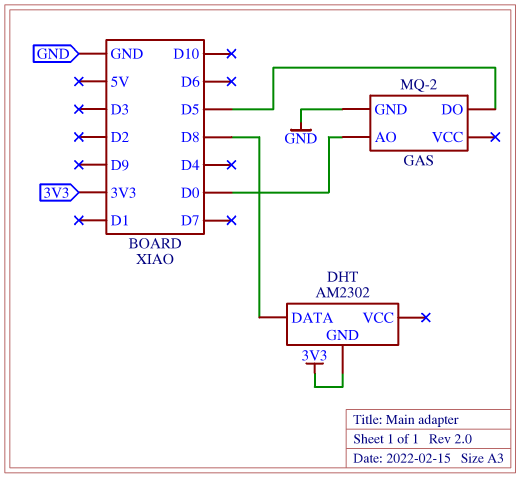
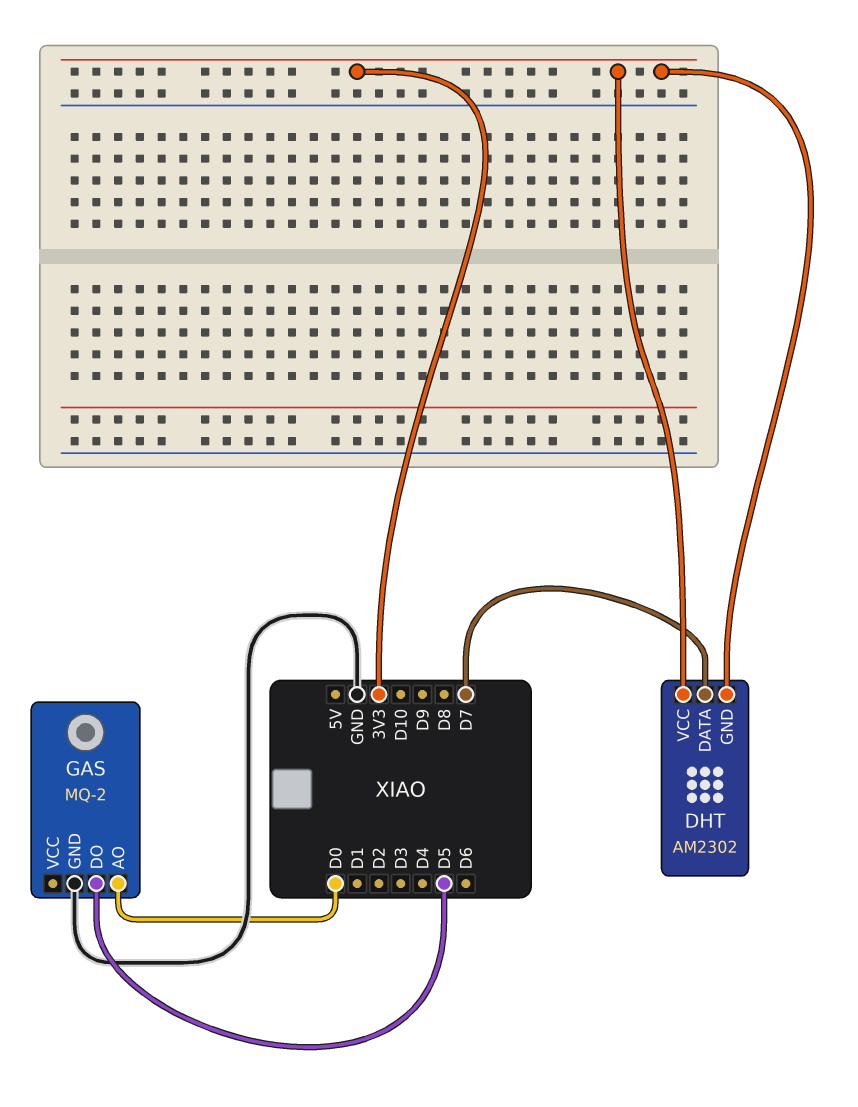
DHT pin DATA: D8 -> D7
DHT pin VCC: none -> 3V3

